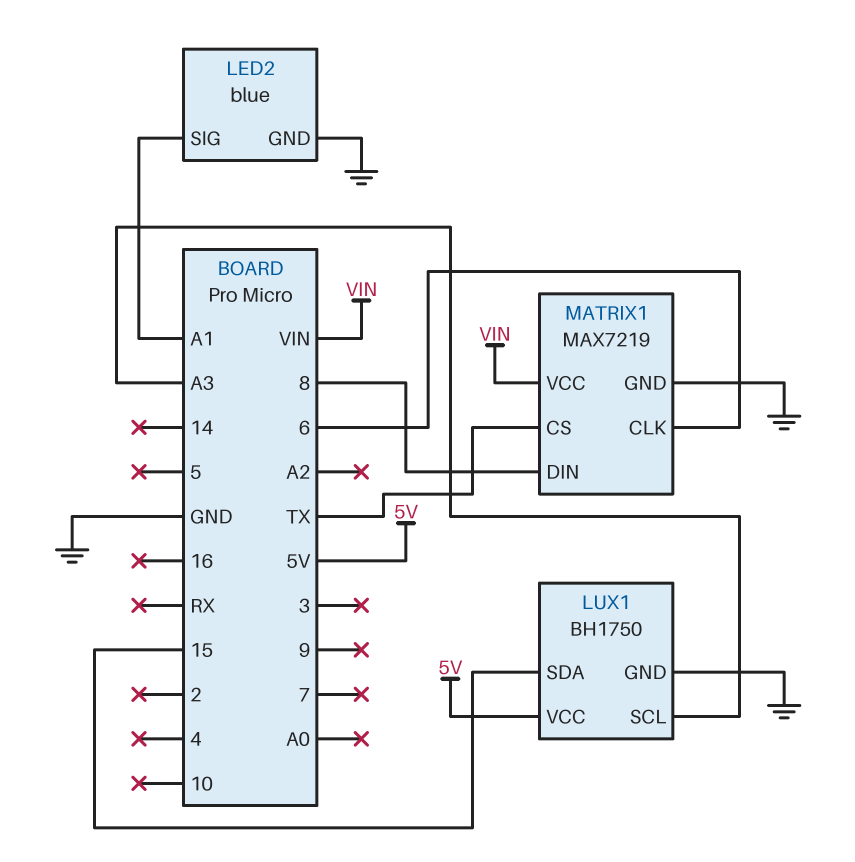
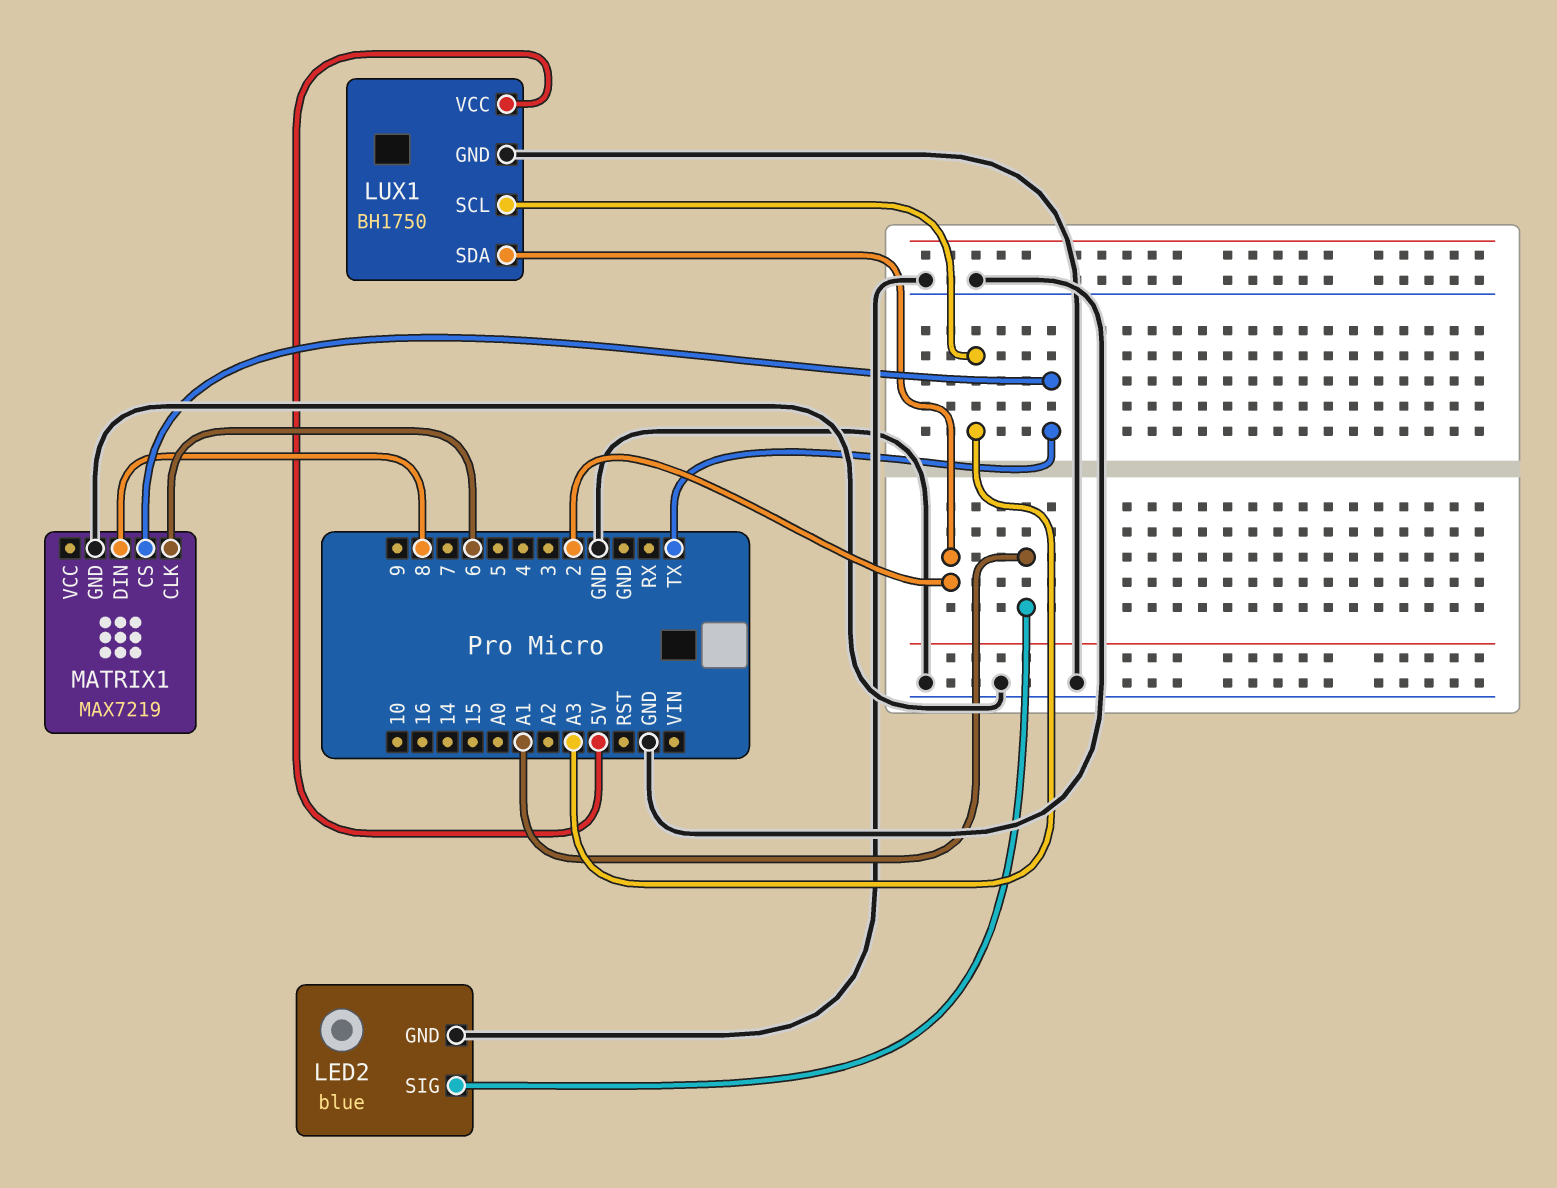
LUX1 pin SDA: 15 -> 2
MATRIX1 pin VCC: VIN -> none

